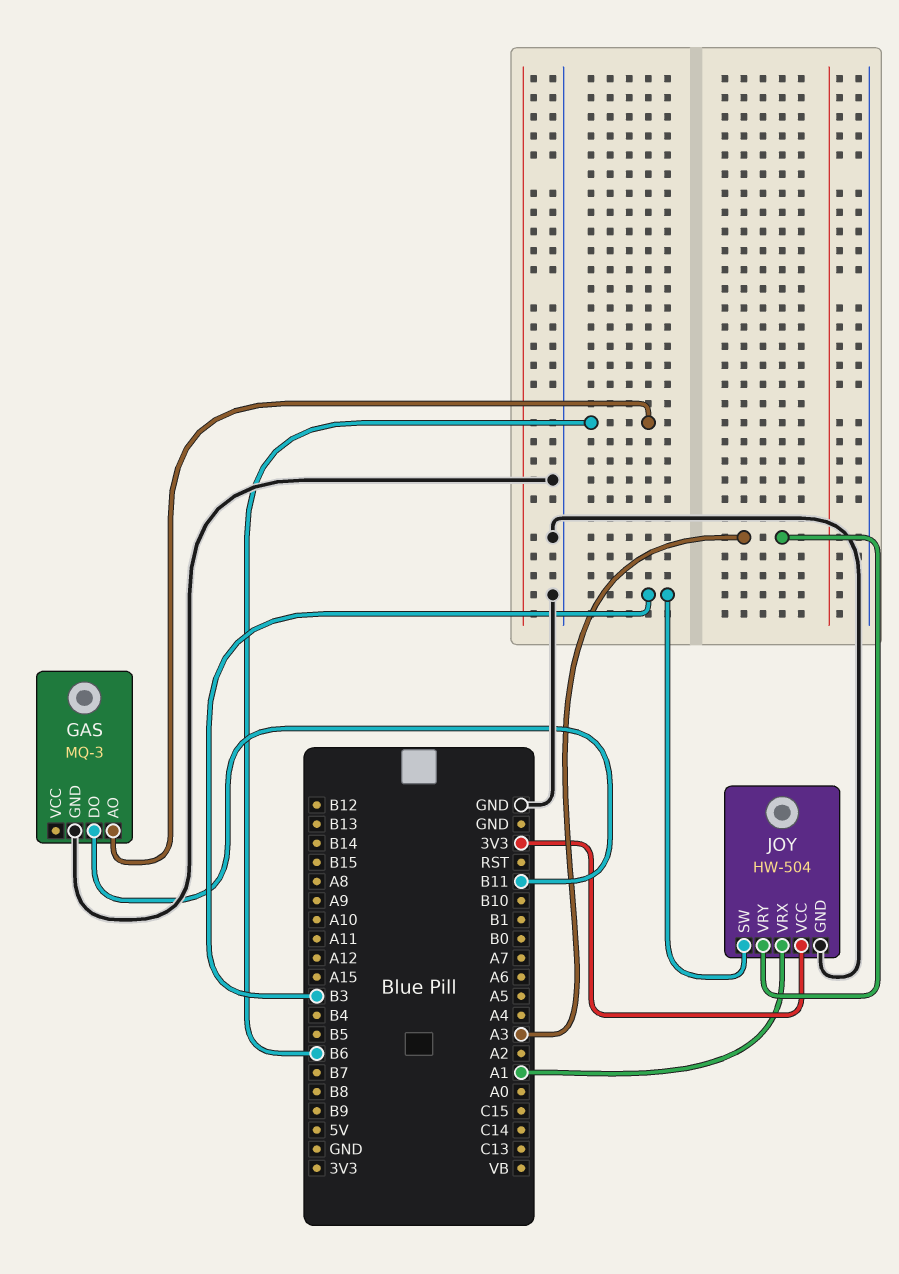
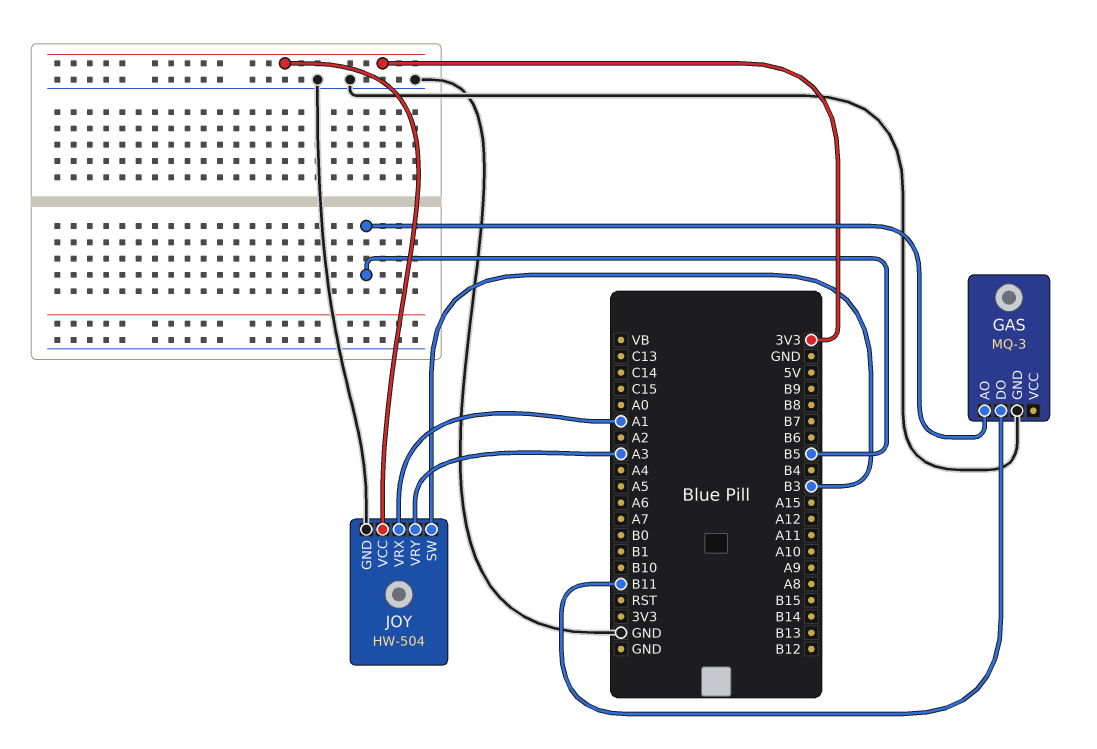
GAS pin AO: B6 -> B5

